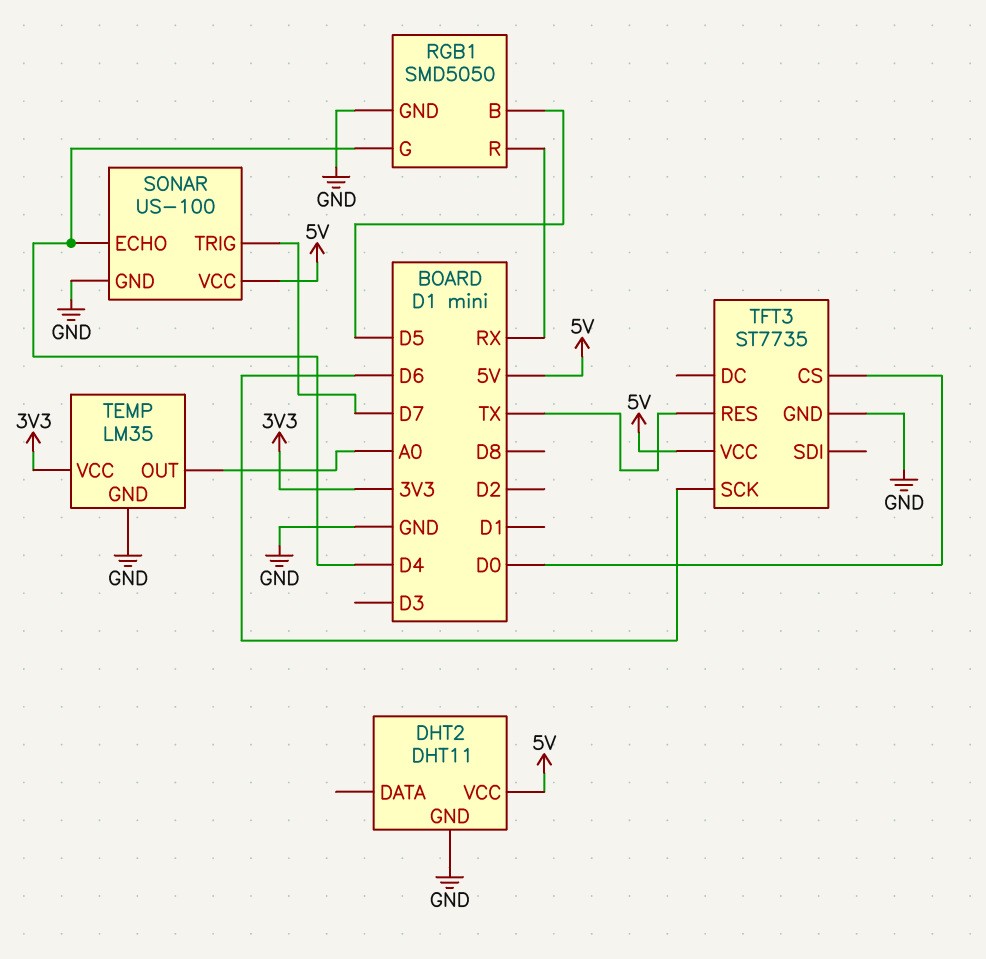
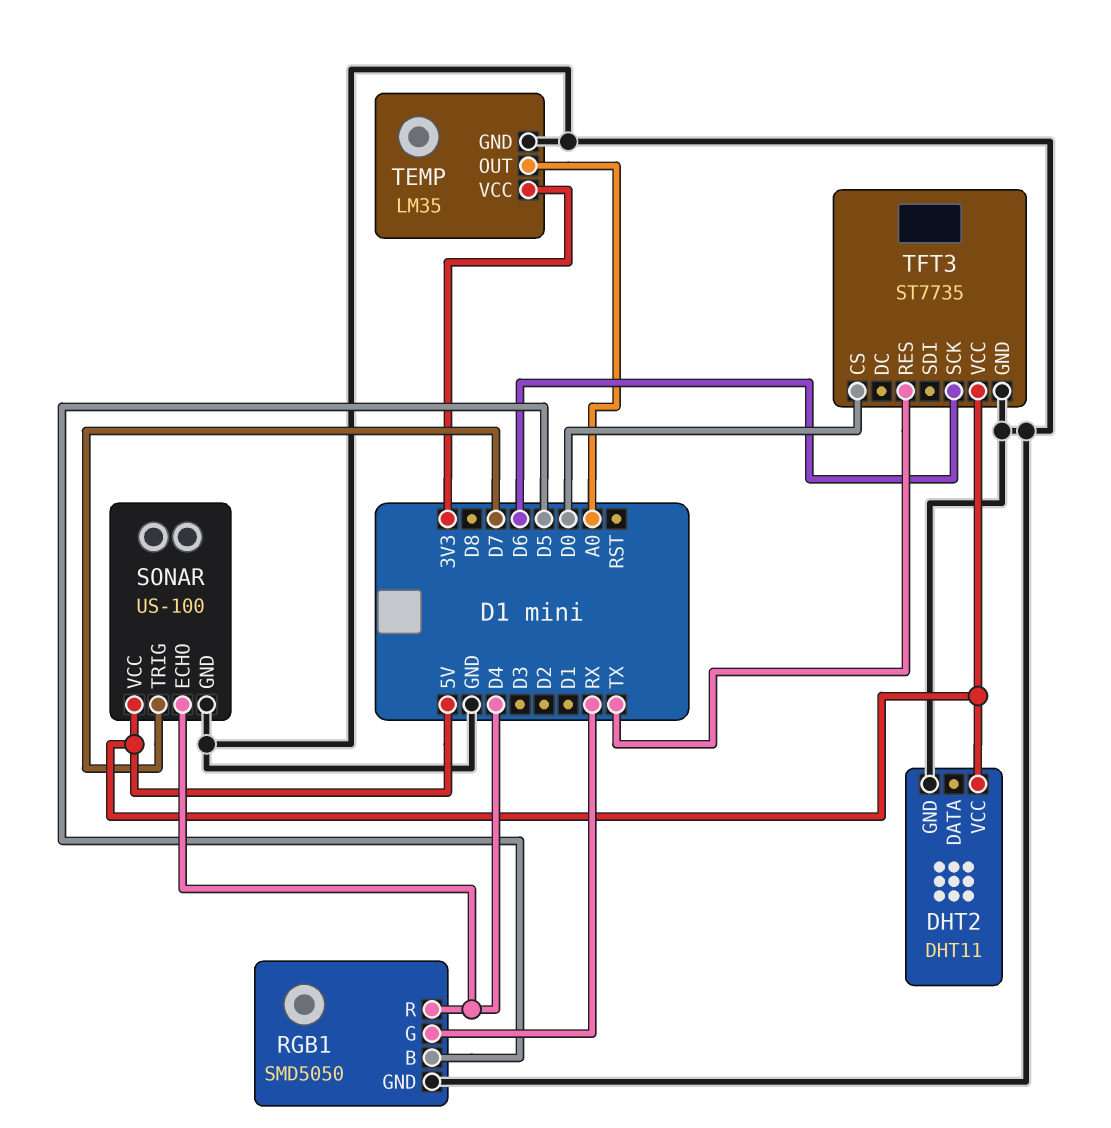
RGB1 pin G: D4 -> RX
RGB1 pin R: RX -> D4

